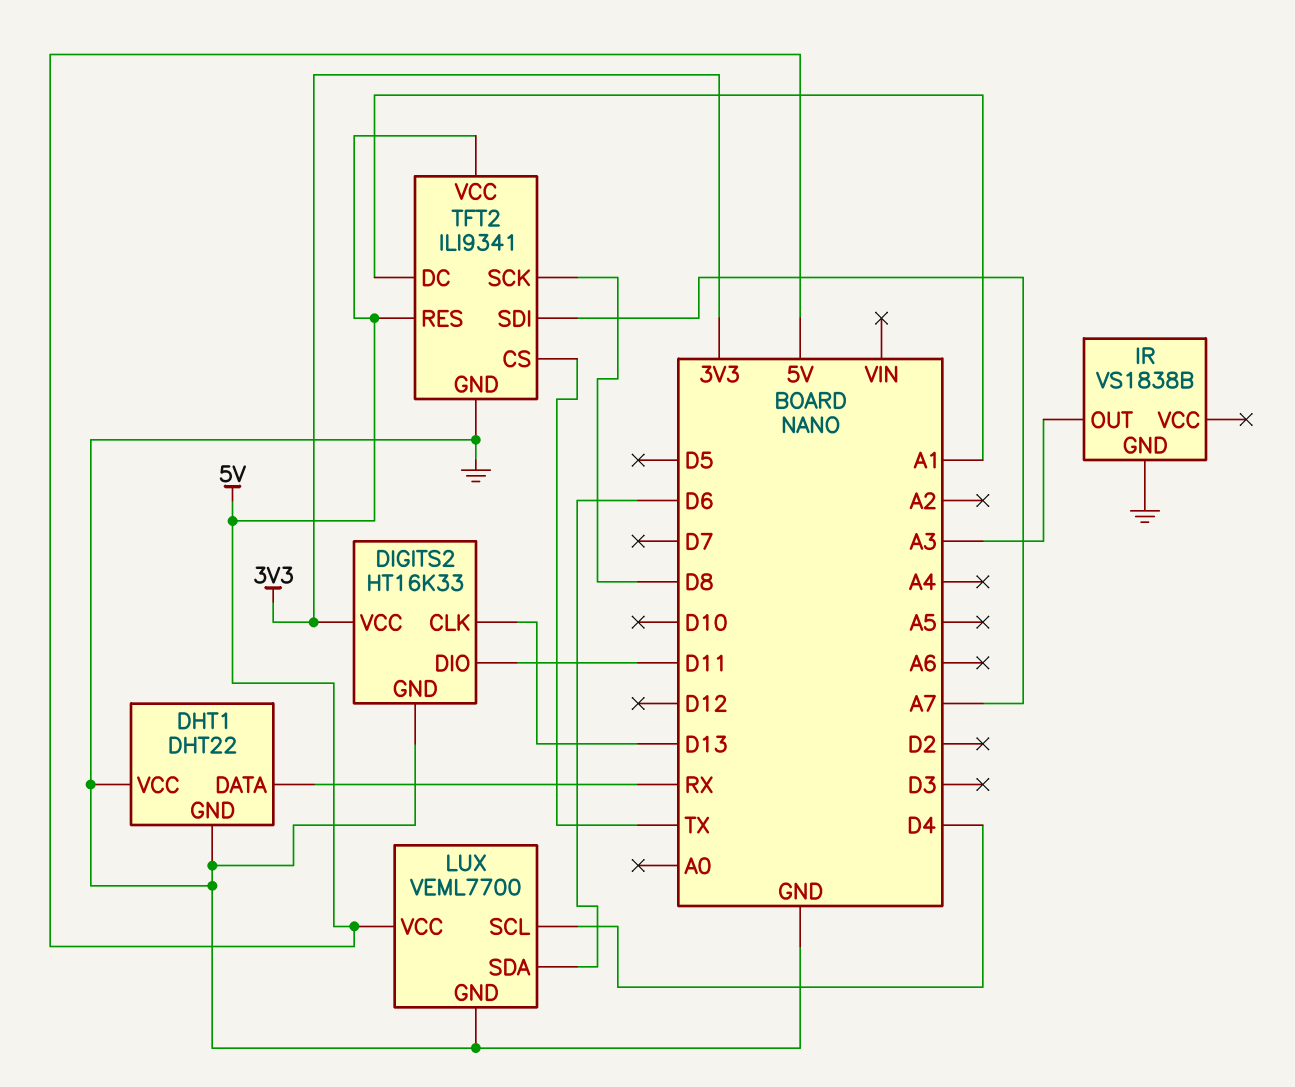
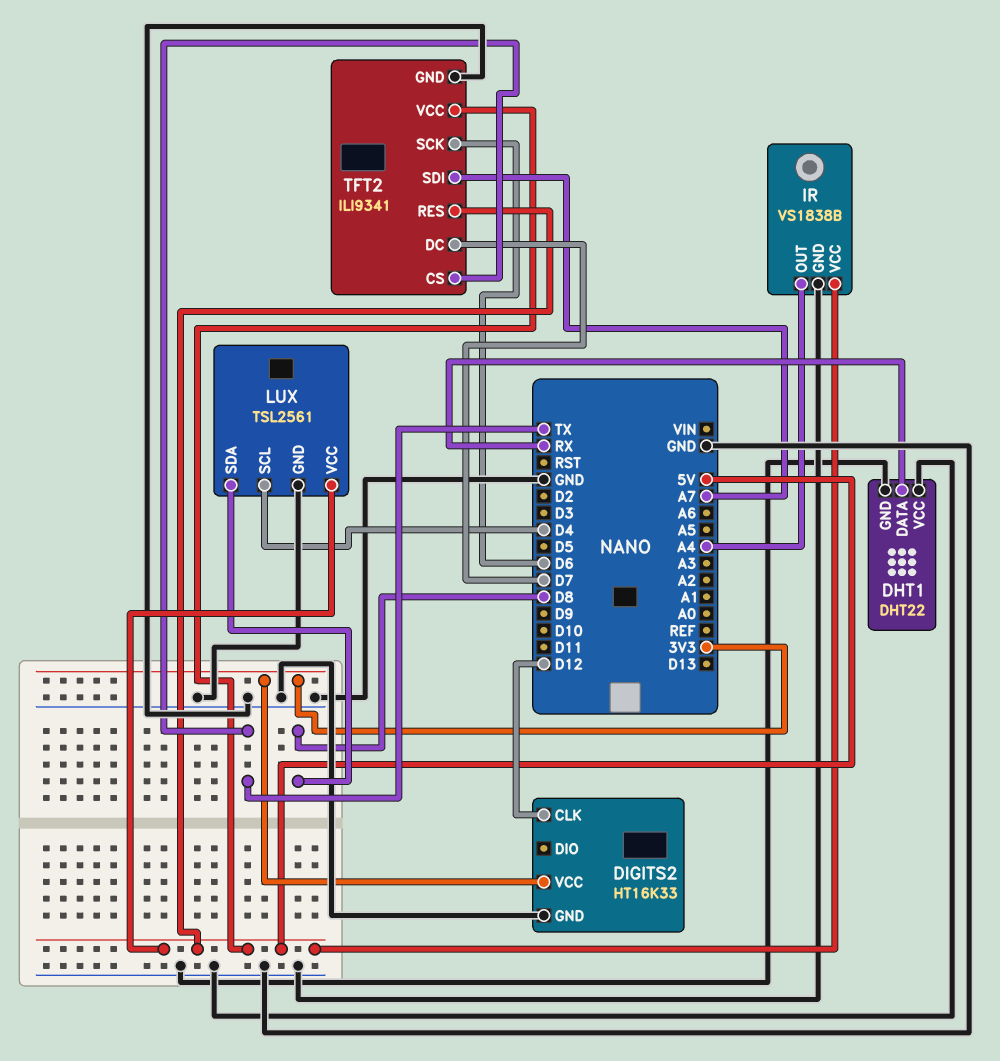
DIGITS2 pin CLK: D13 -> D12
DIGITS2 pin DIO: D11 -> none
IR pin OUT: A3 -> A4
IR pin VCC: none -> 5V
LUX: VEML7700 -> TSL2561
LUX pin SDA: D6 -> D8
TFT2 pin DC: A1 -> D7
TFT2 pin SCK: D8 -> D6

